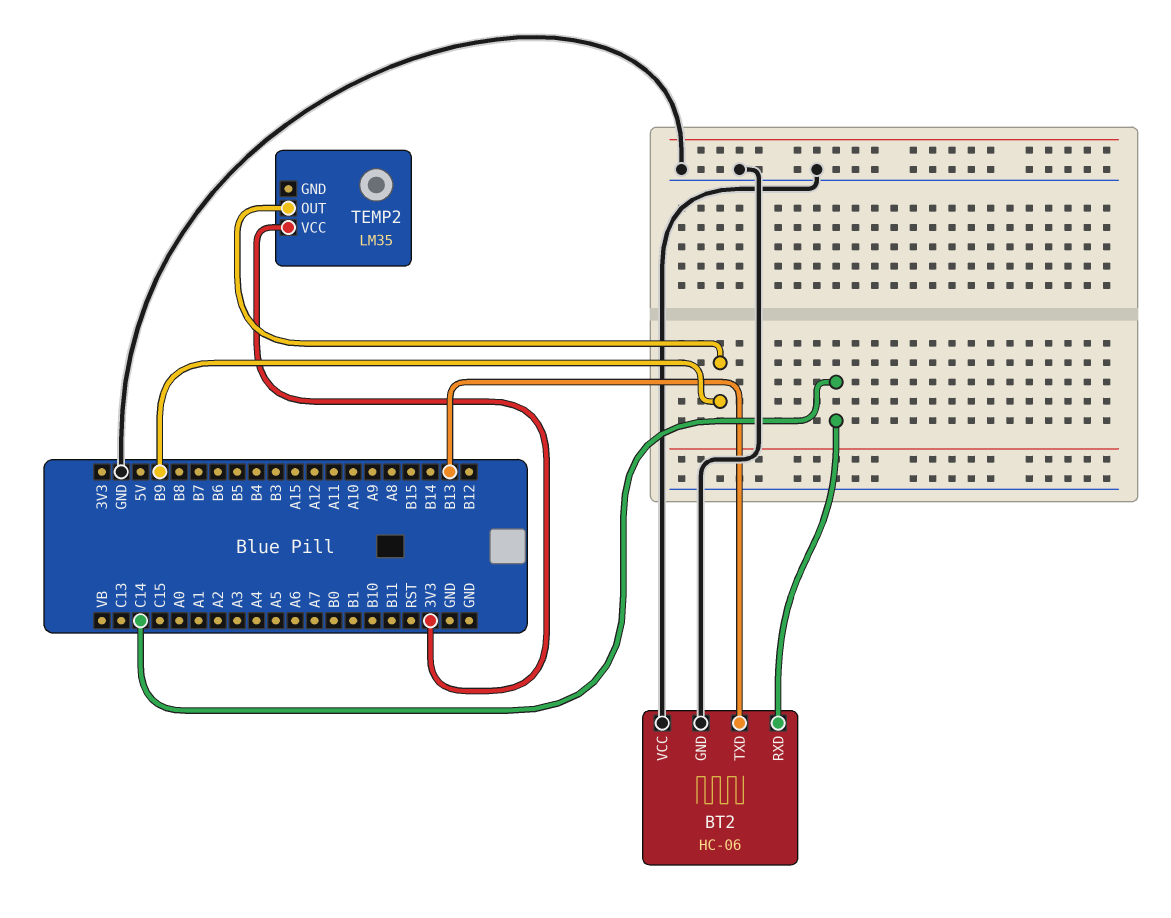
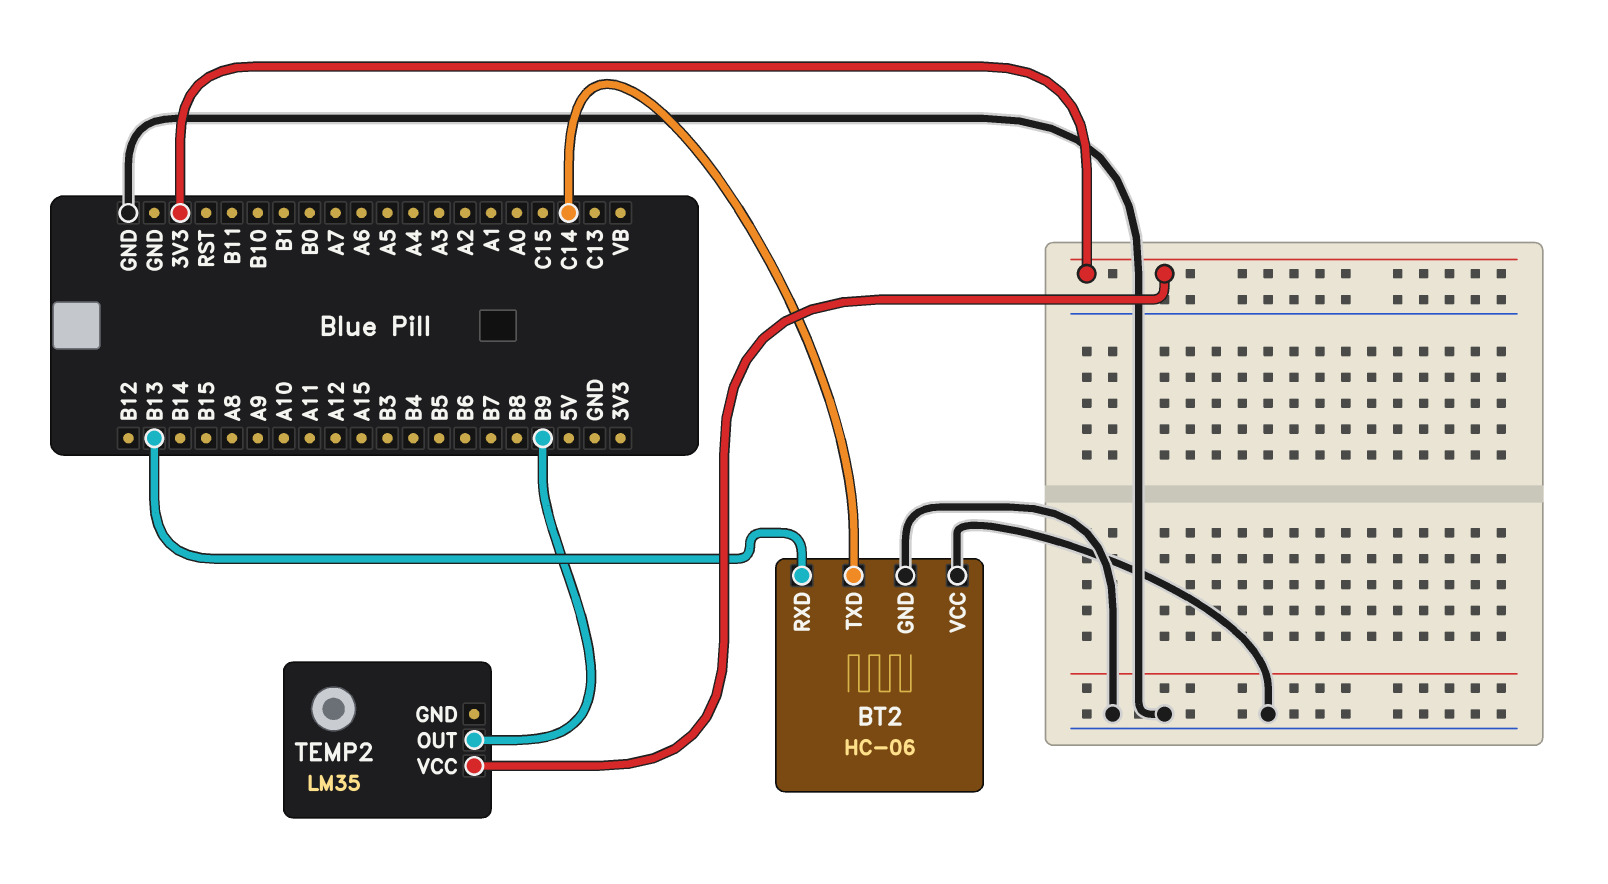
BT2 pin RXD: C14 -> B13
BT2 pin TXD: B13 -> C14

